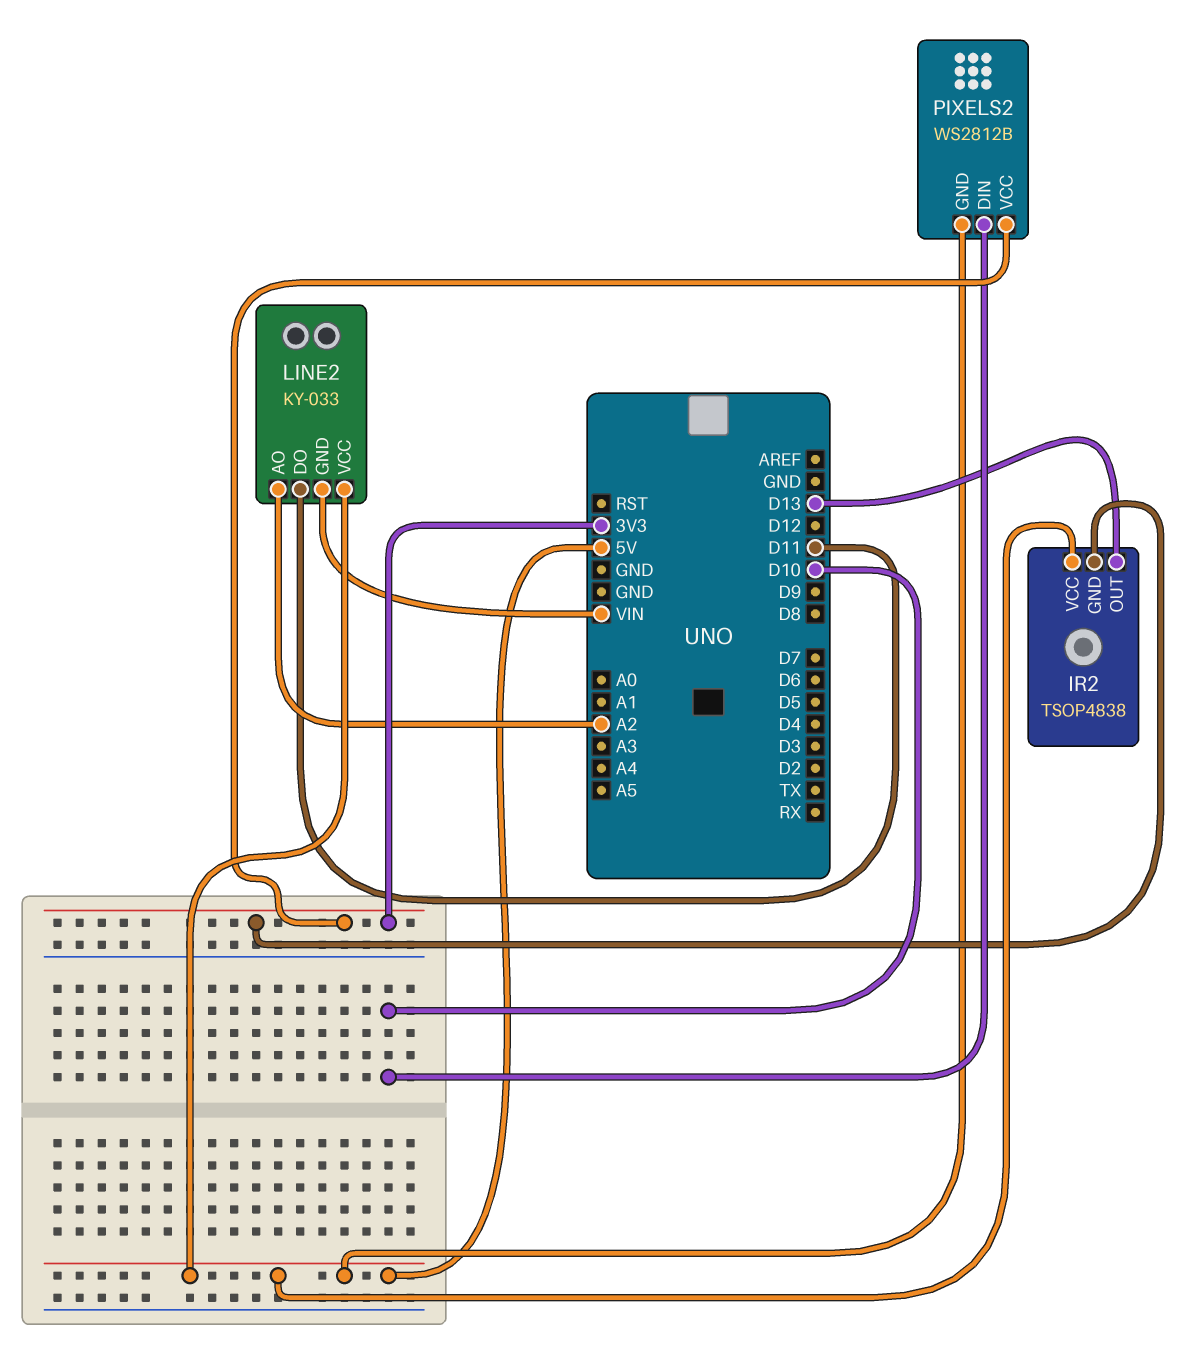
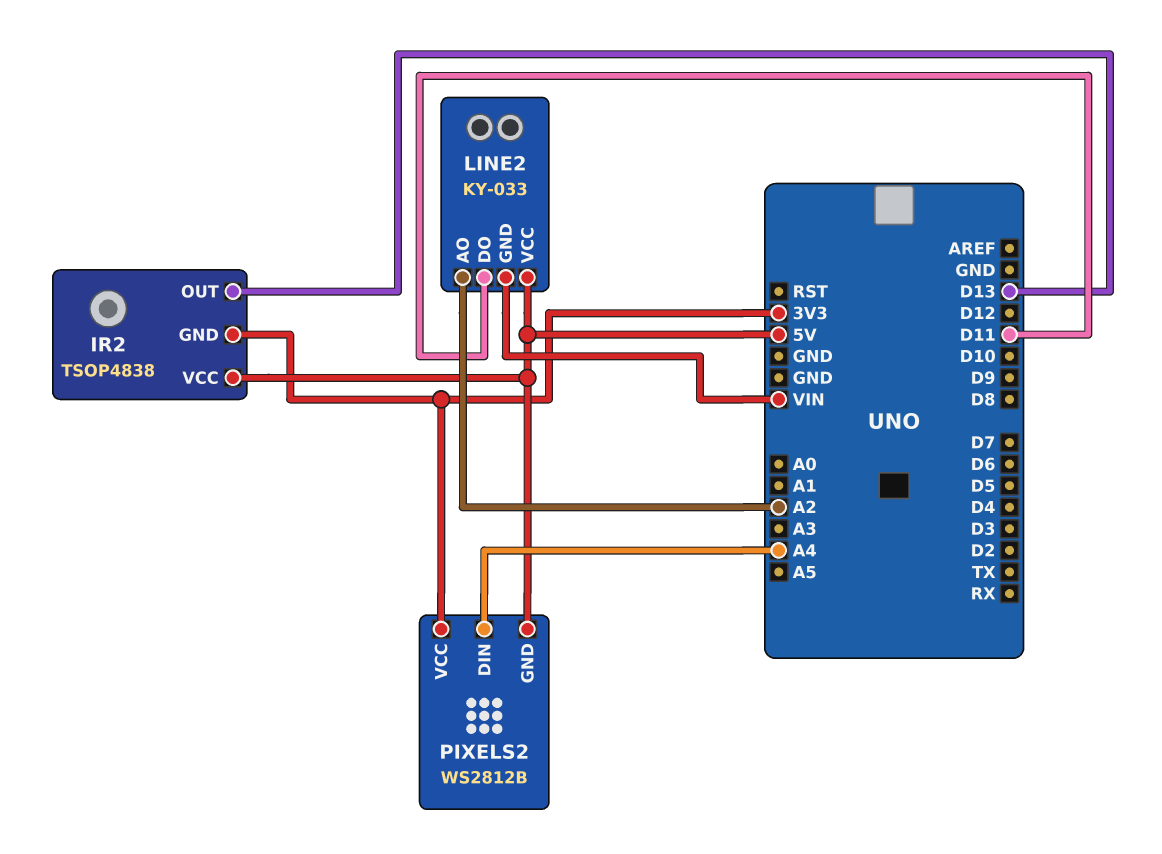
PIXELS2 pin DIN: D10 -> A4

